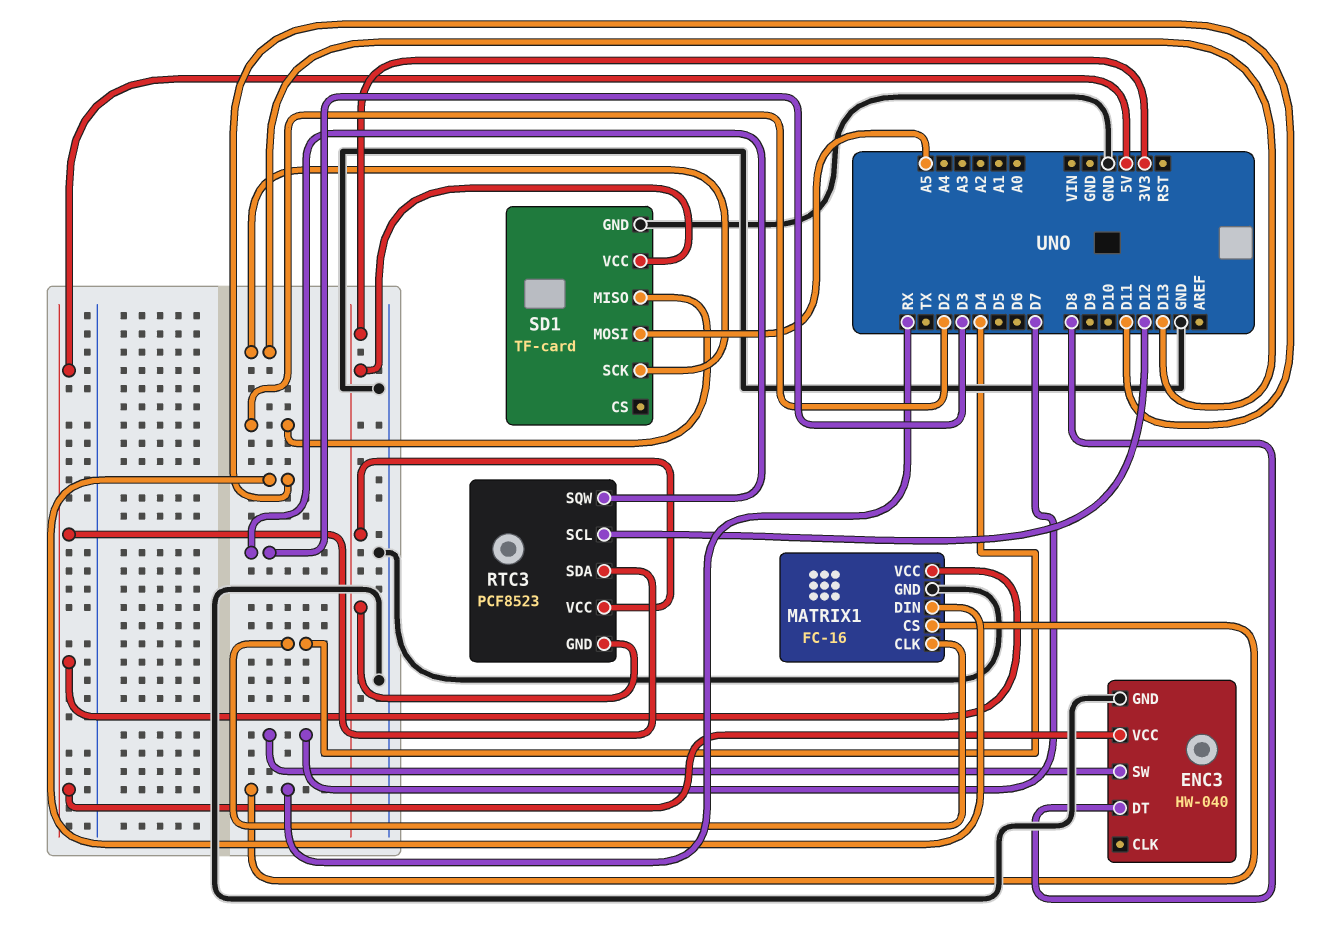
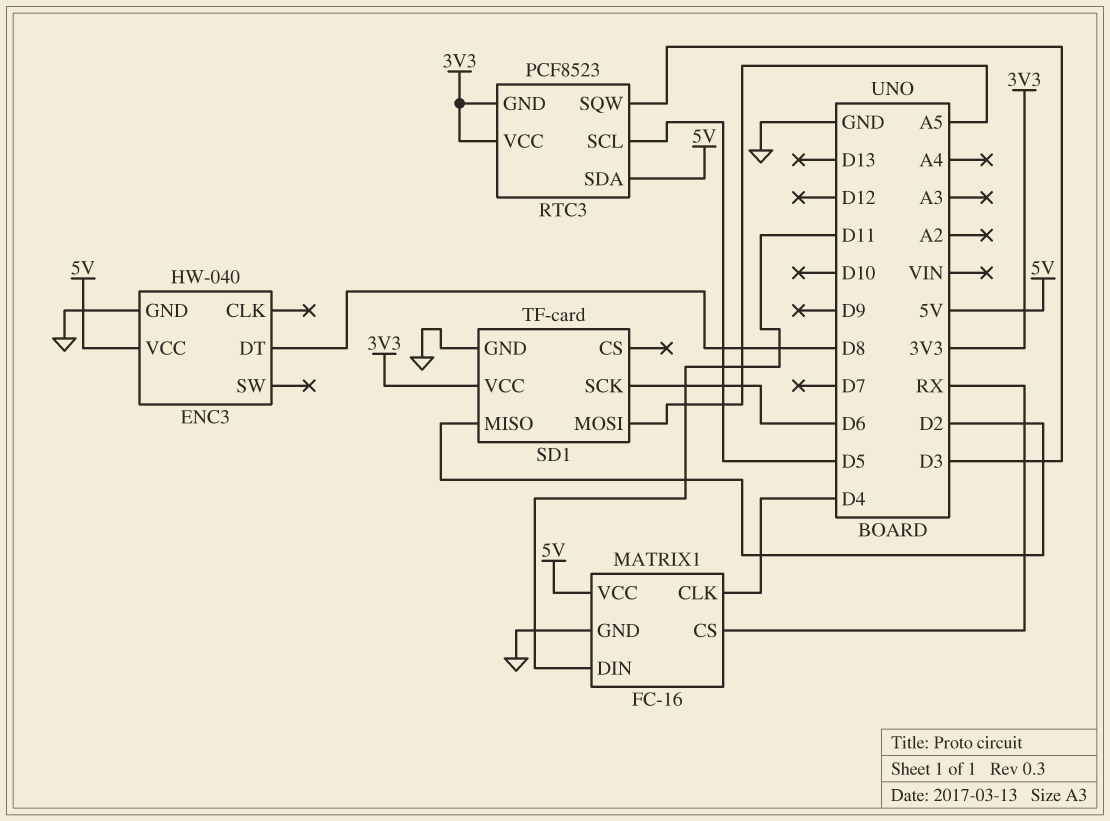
ENC3 pin SW: D7 -> none
RTC3 pin SCL: D12 -> D5
SD1 pin SCK: D13 -> D6

